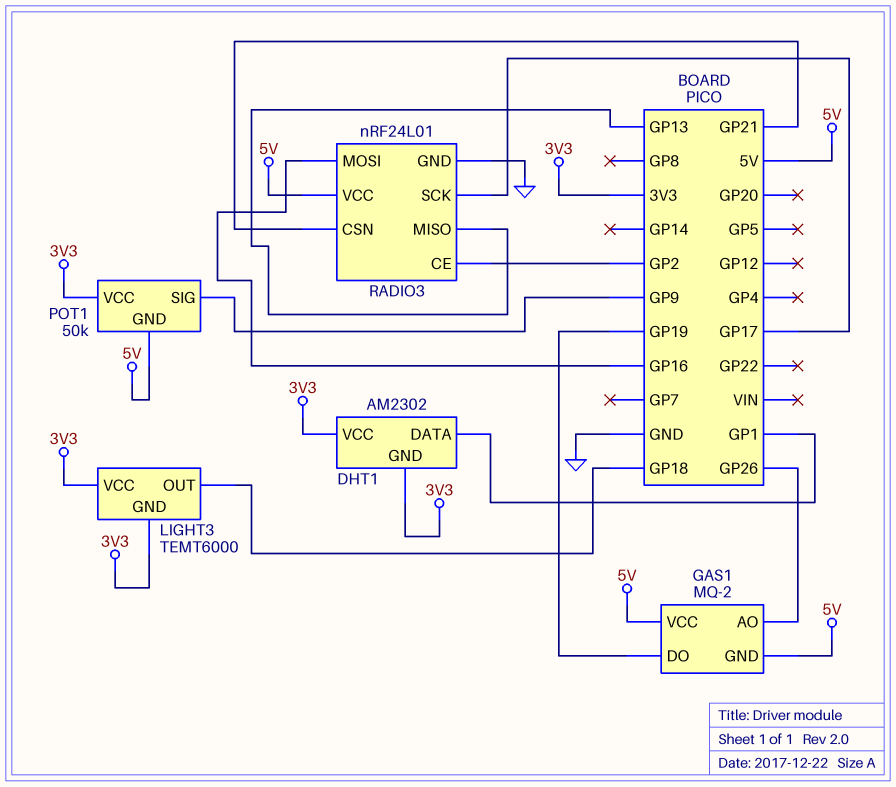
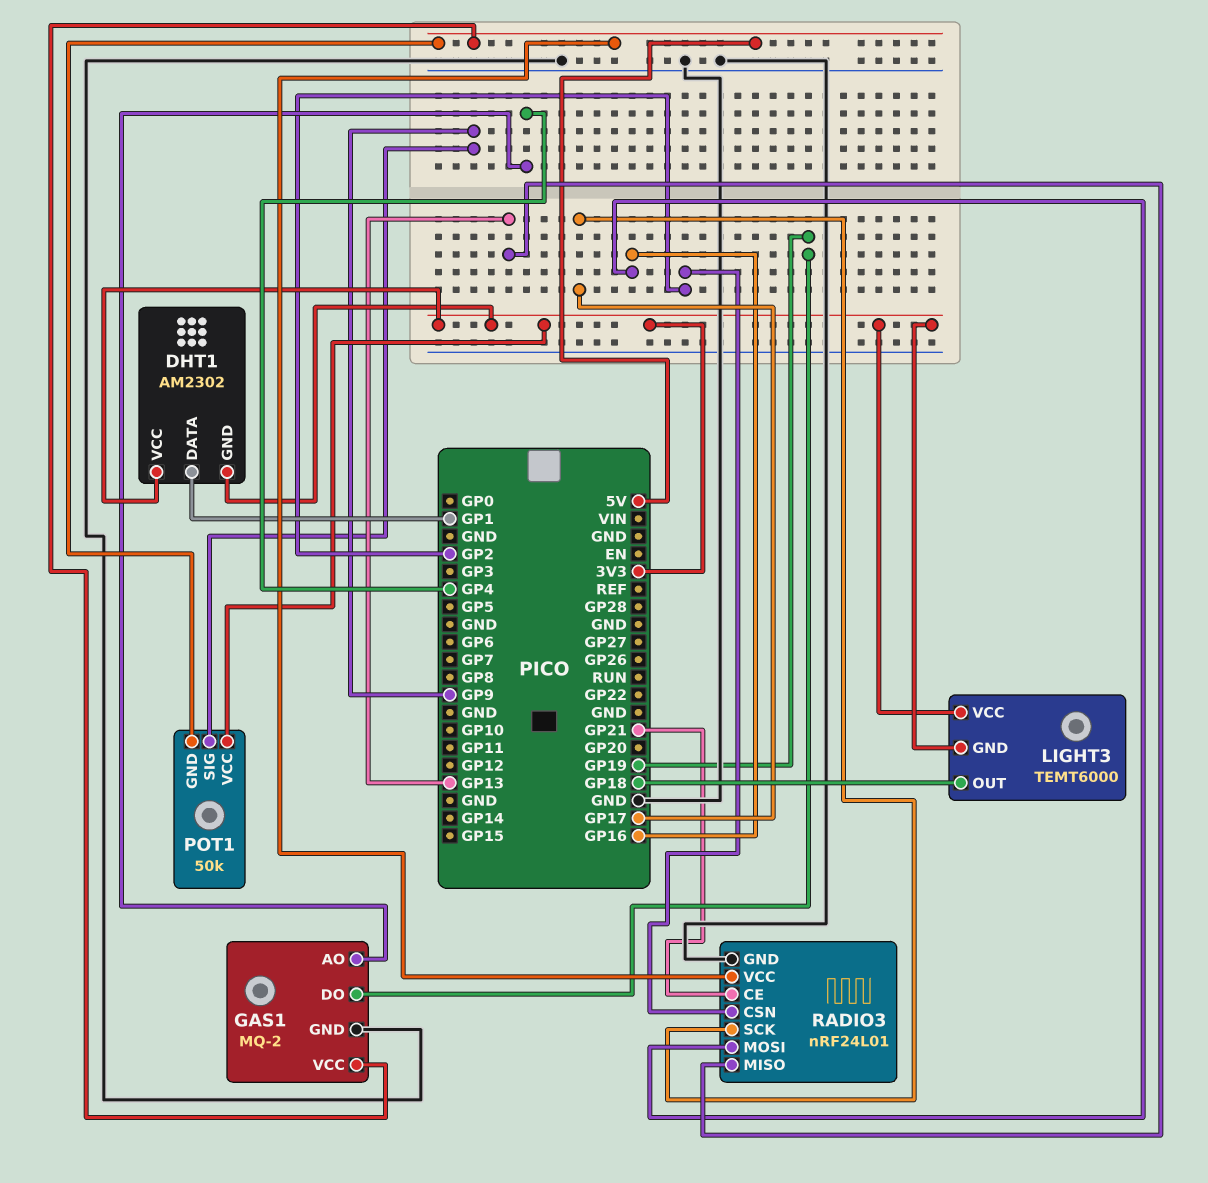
GAS1 pin AO: GP26 -> GP4
GAS1 pin GND: 5V -> GND
RADIO3 pin CE: GP2 -> GP21
RADIO3 pin CSN: GP21 -> GP2

